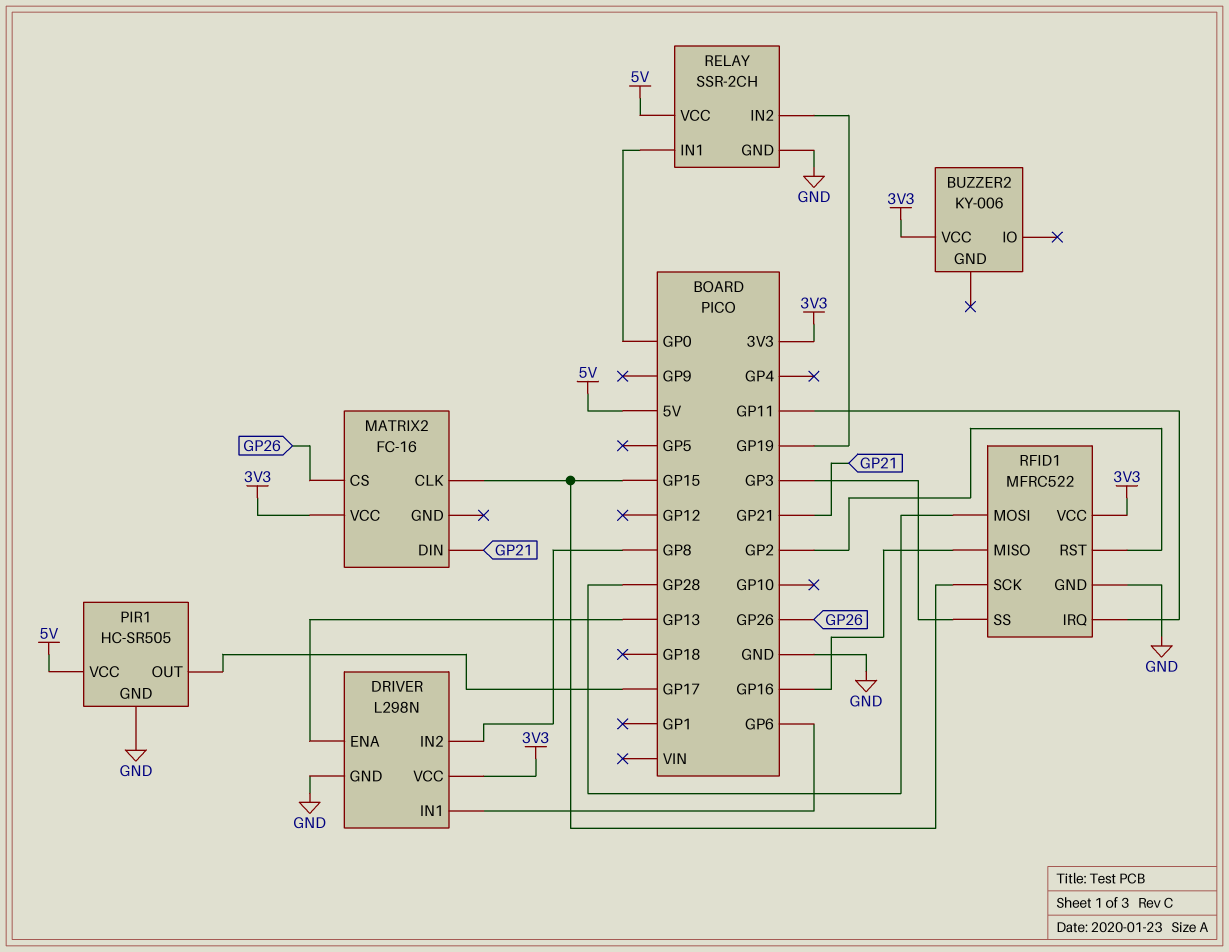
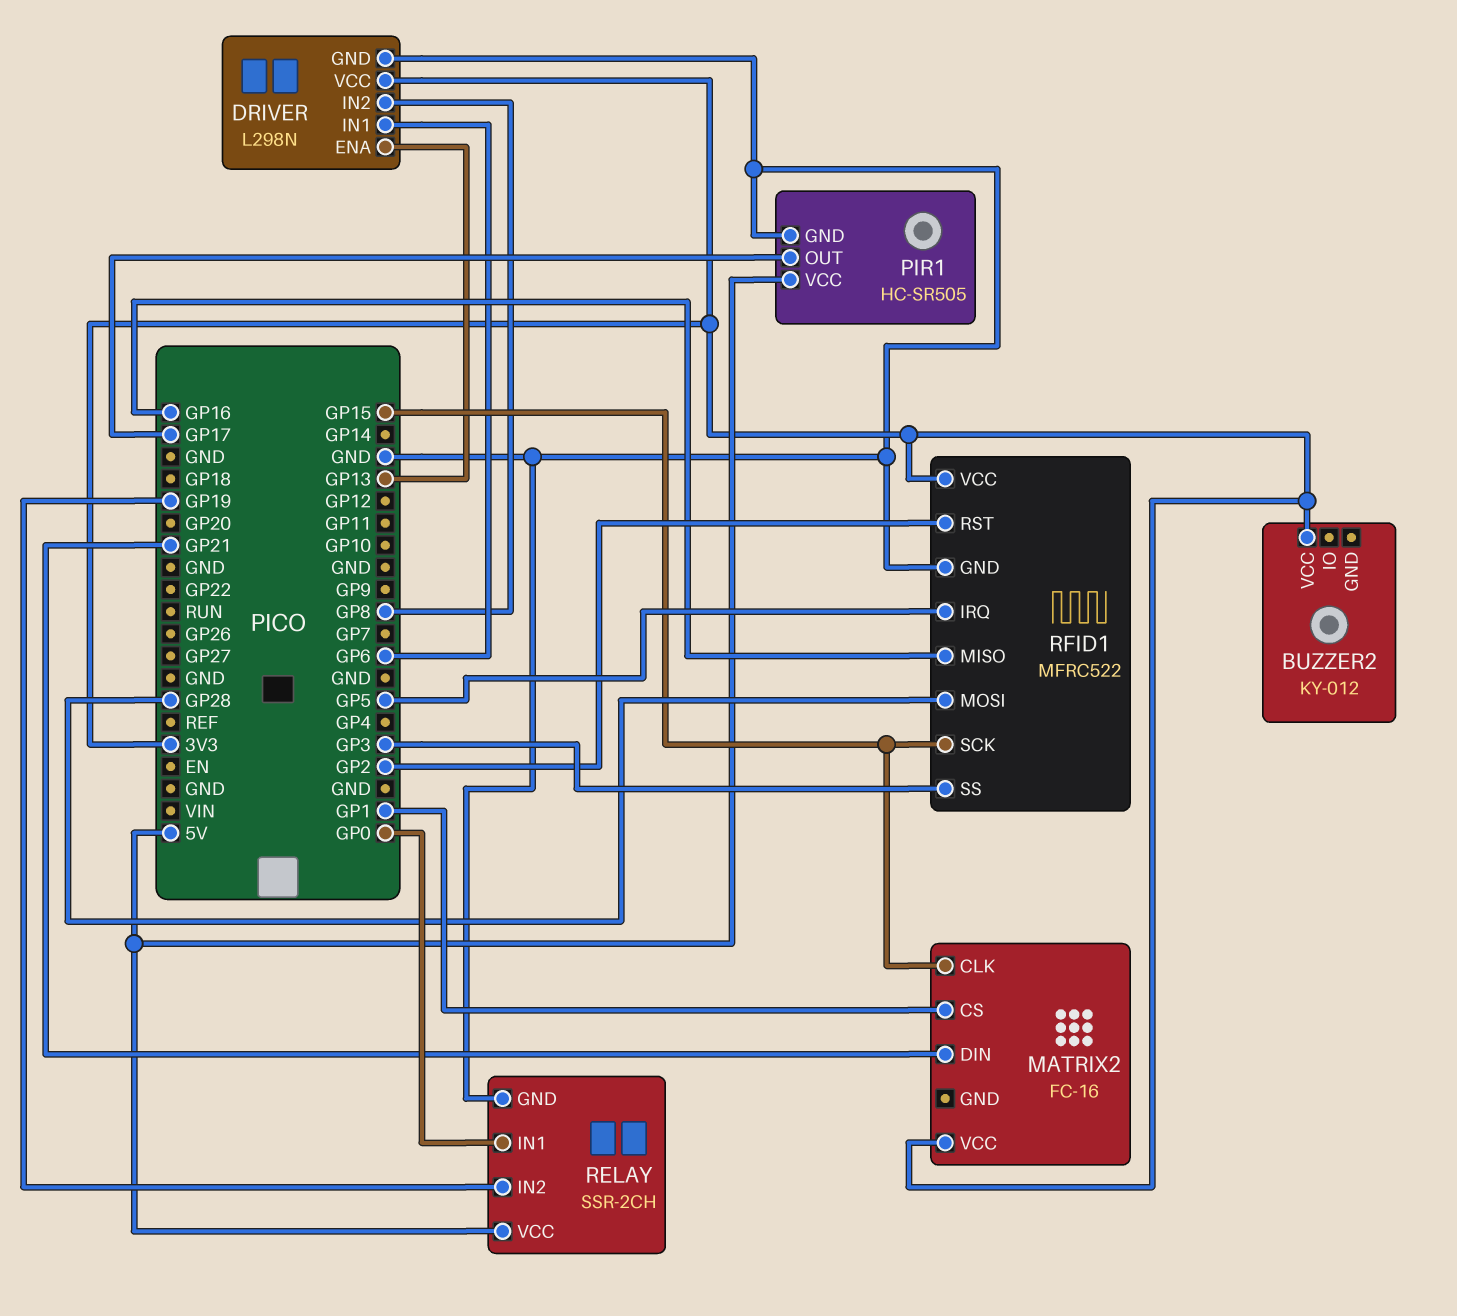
BUZZER2: KY-006 -> KY-012
MATRIX2 pin CS: GP26 -> GP1
RFID1 pin IRQ: GP11 -> GP5

